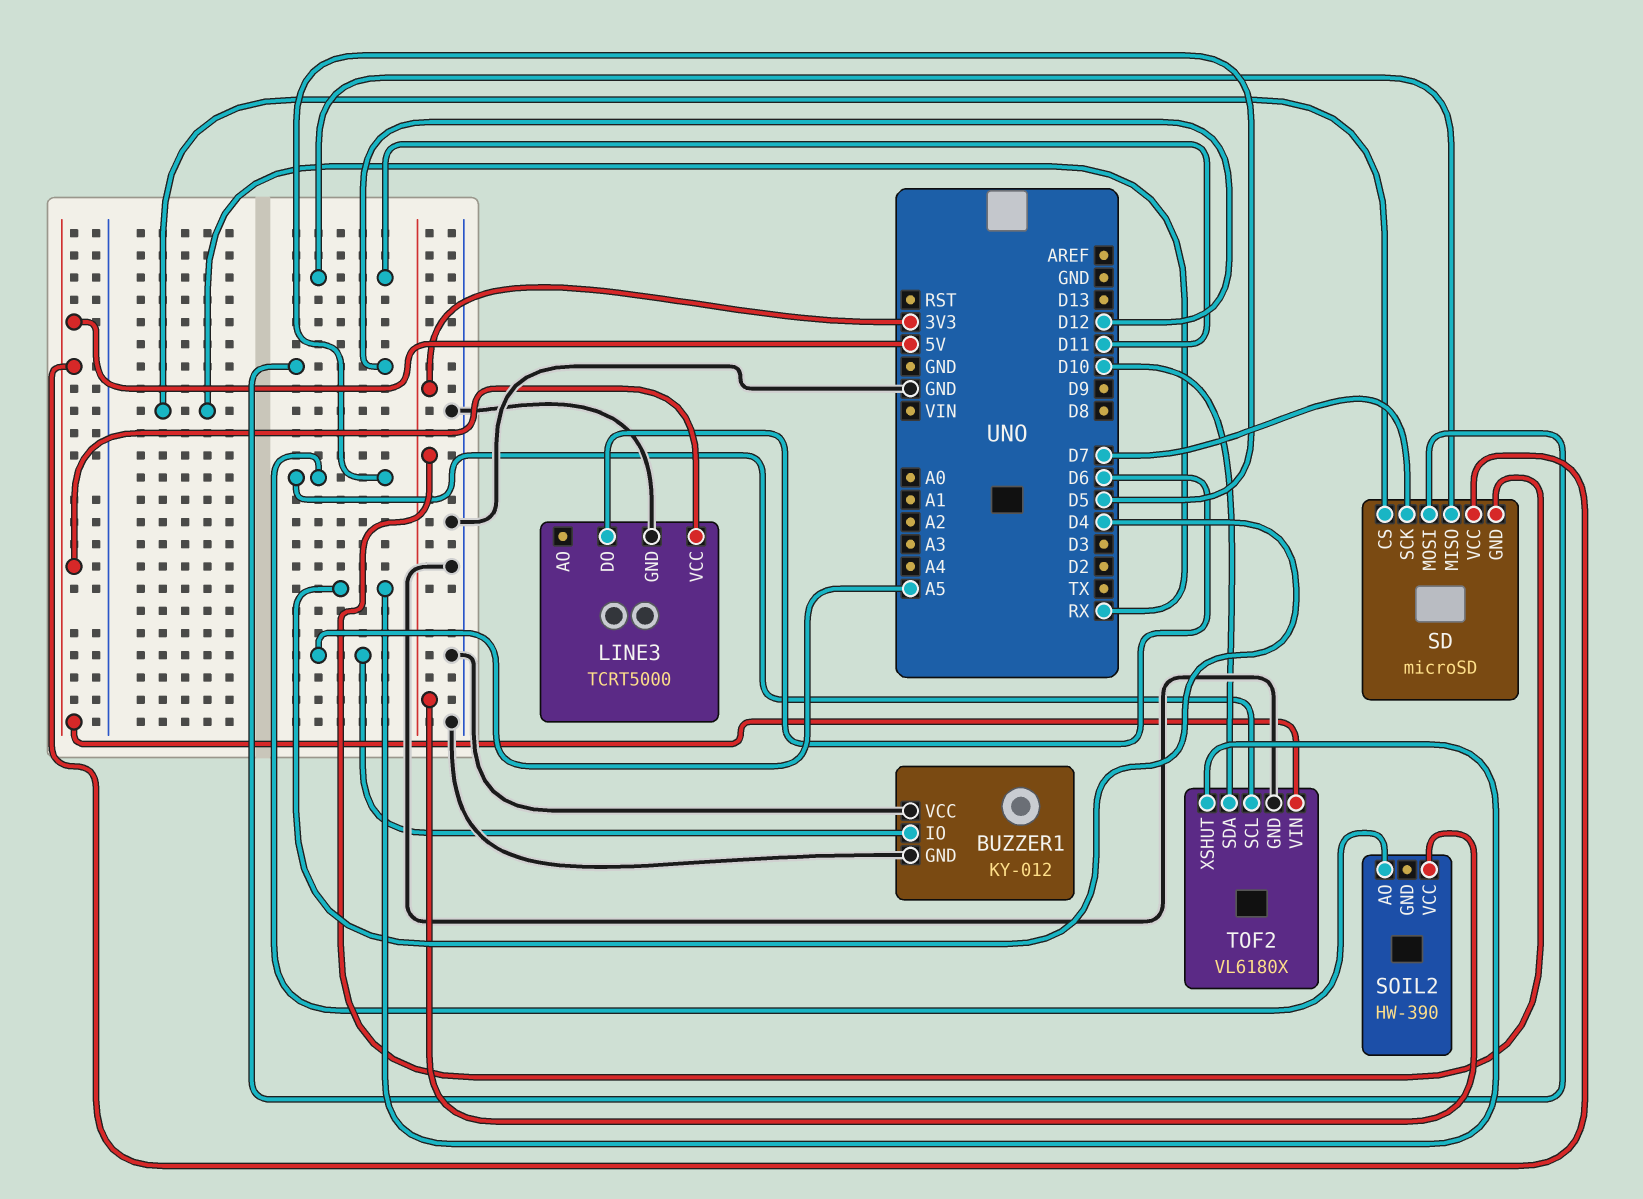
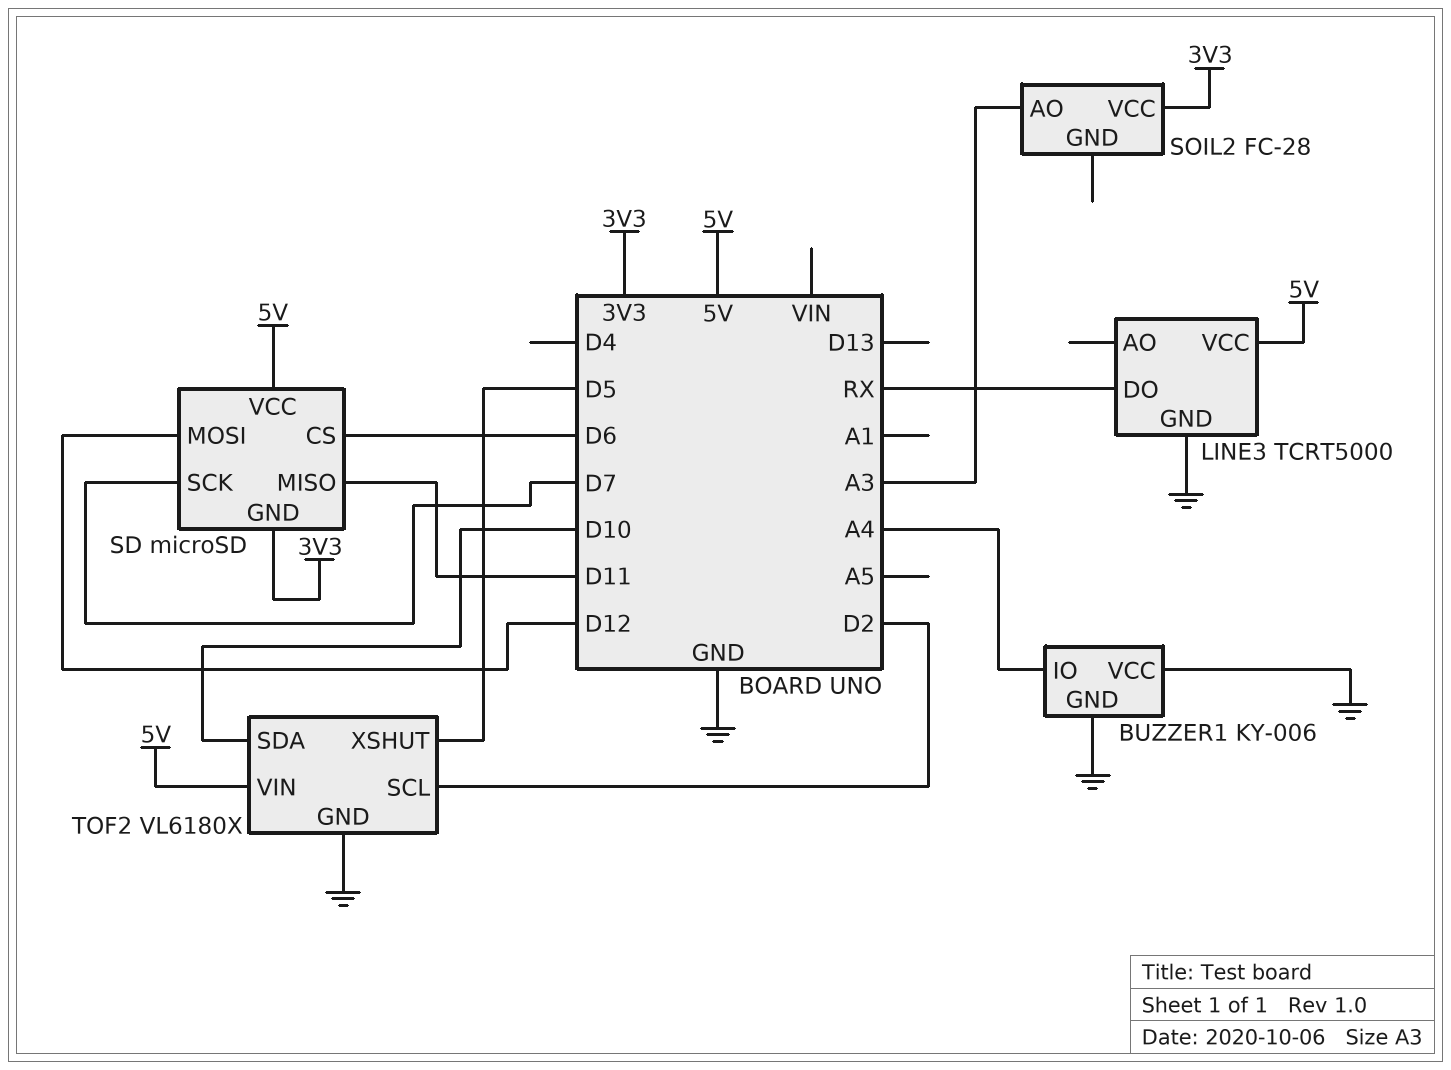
BUZZER1: KY-012 -> KY-006
BUZZER1 pin IO: A5 -> A4
LINE3 pin DO: D6 -> RX
SD pin CS: RX -> D6
SOIL2: HW-390 -> FC-28
SOIL2 pin AO: D5 -> A3
TOF2 pin SCL: D5 -> D2
TOF2 pin XSHUT: D4 -> D5

